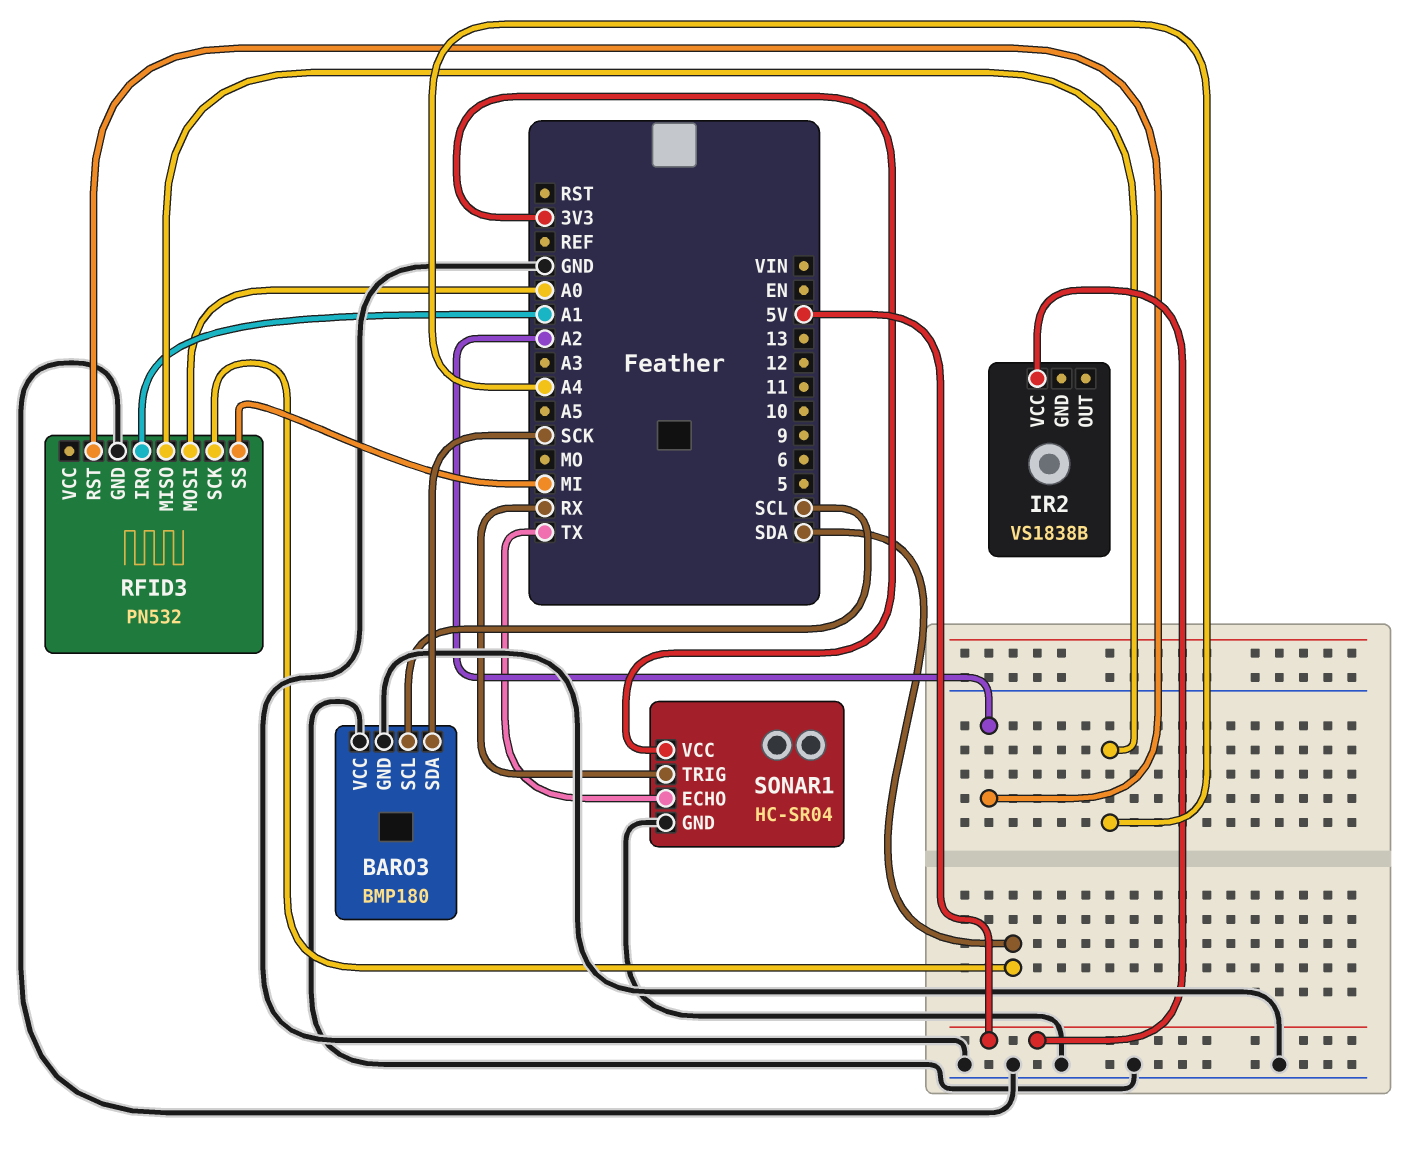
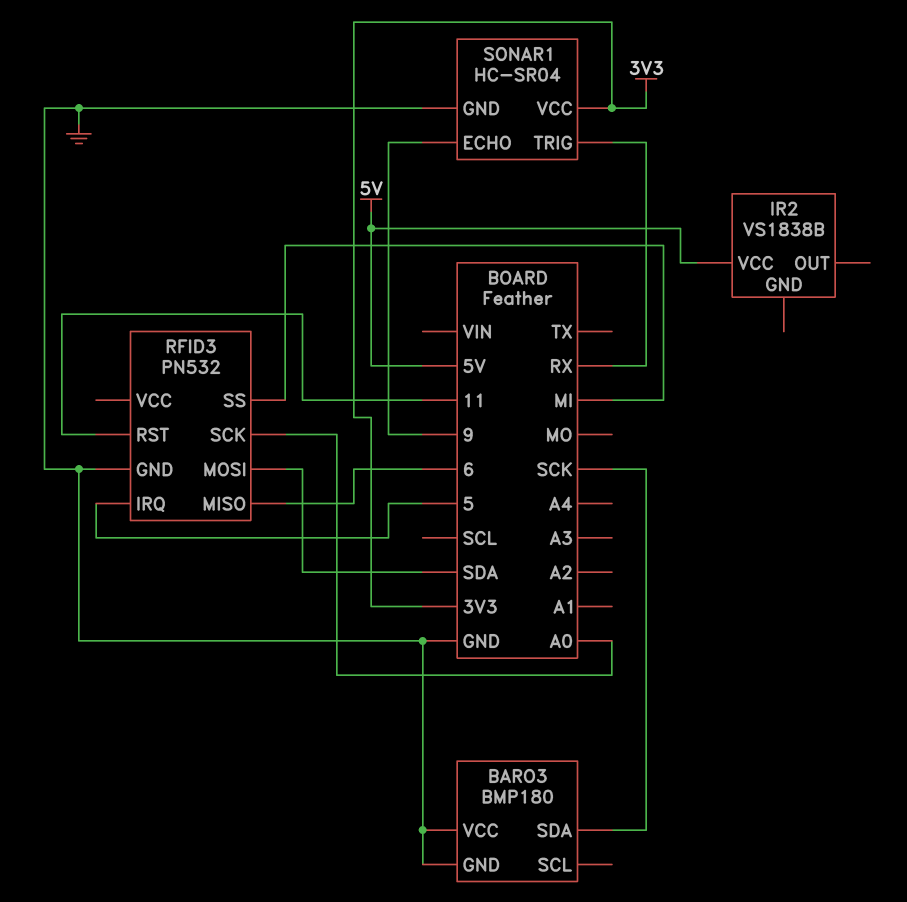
BARO3 pin SCL: SCL -> none
RFID3 pin IRQ: A1 -> 5
RFID3 pin MISO: A4 -> 6
RFID3 pin MOSI: A0 -> SDA
RFID3 pin RST: A2 -> 11
RFID3 pin SCK: SDA -> A0
SONAR1 pin ECHO: TX -> 9

